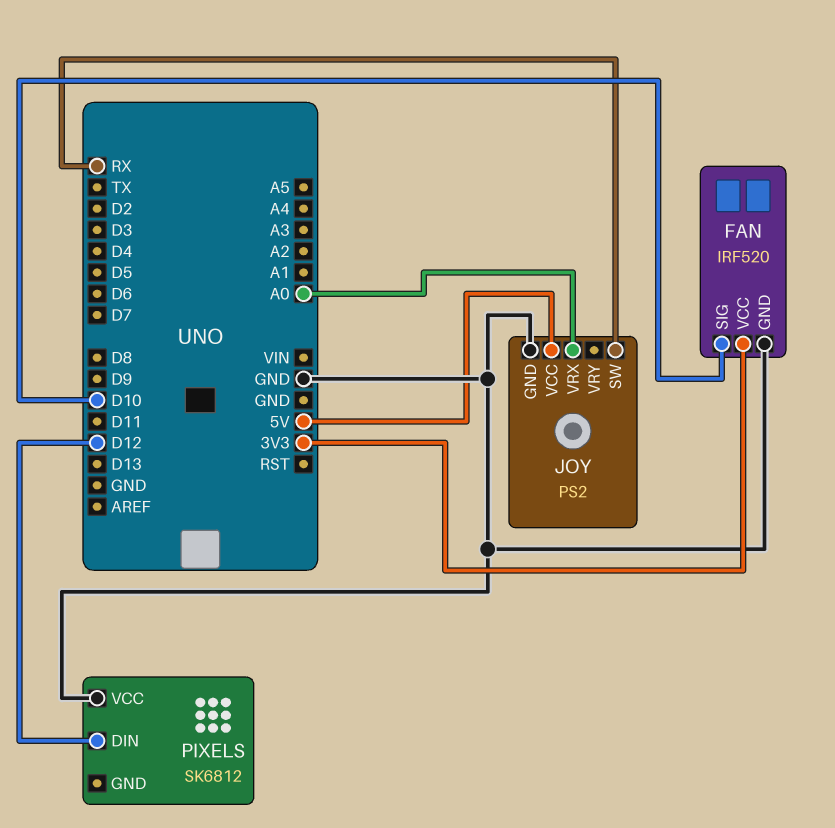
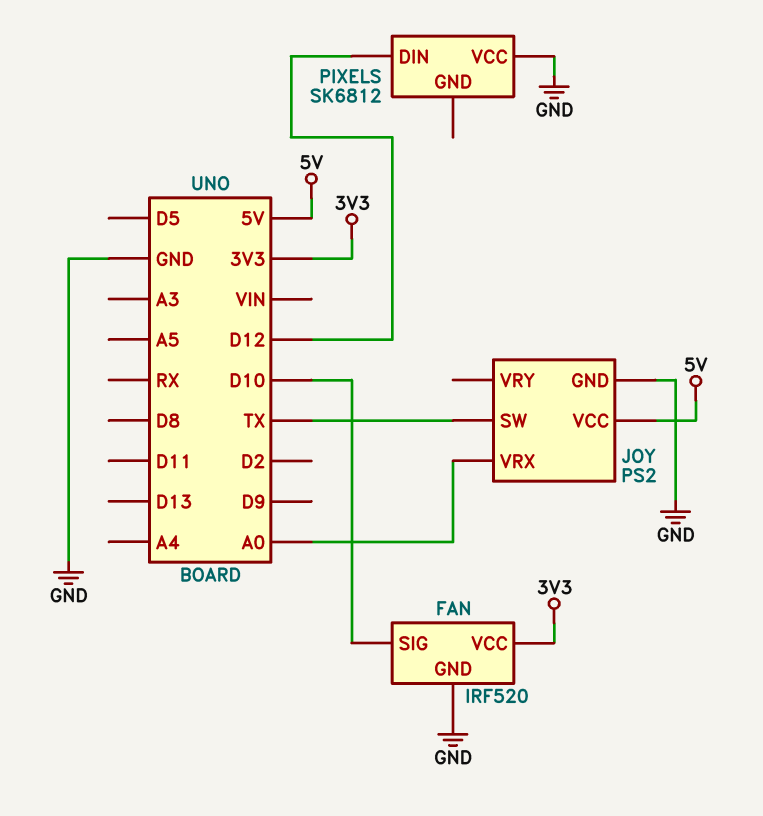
JOY pin SW: RX -> TX

